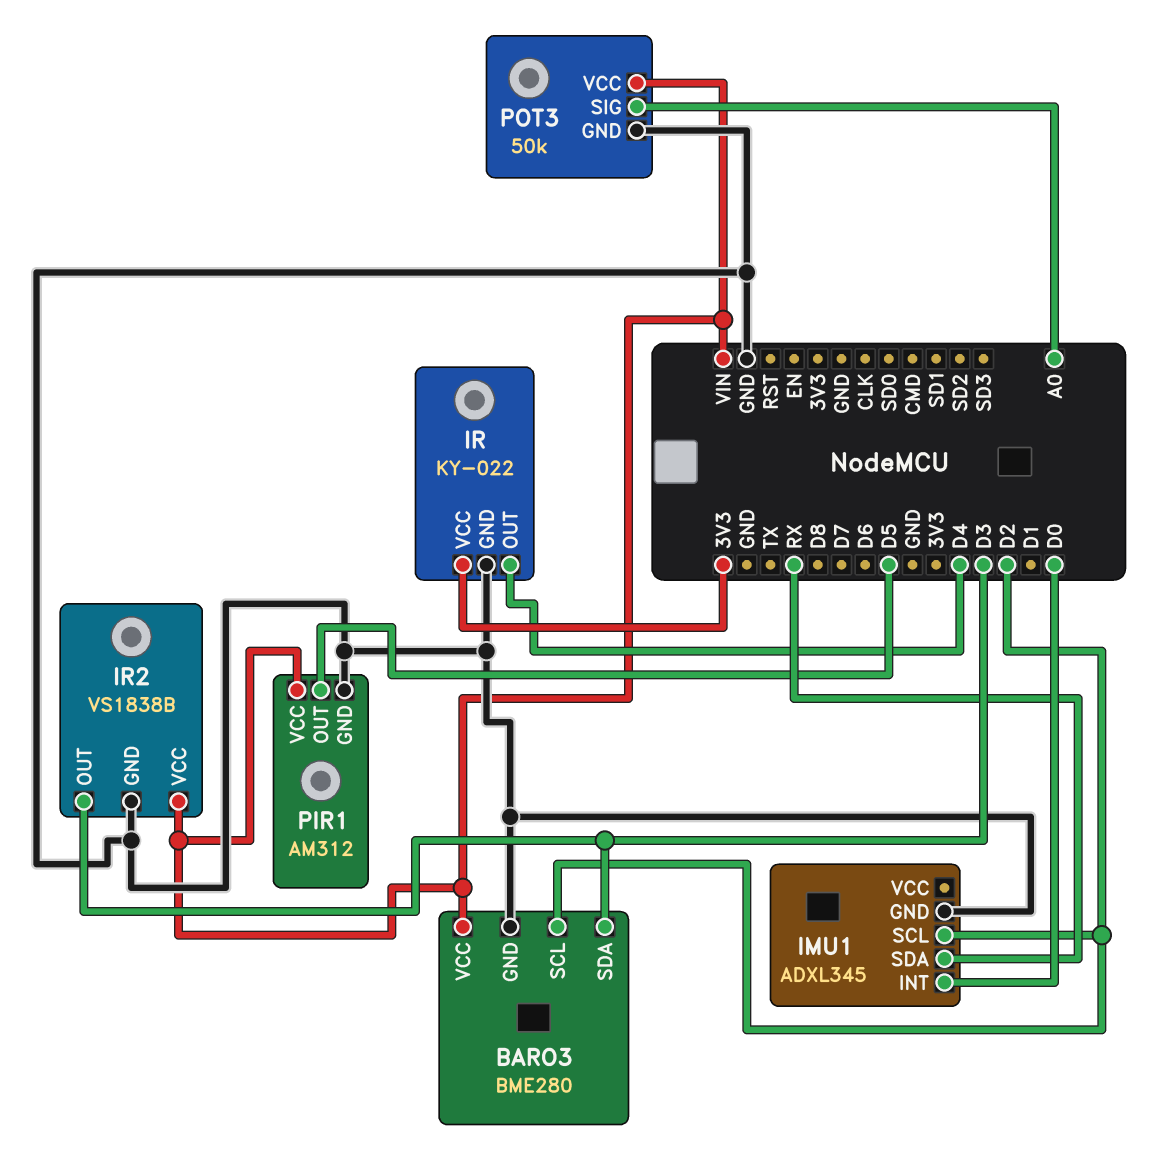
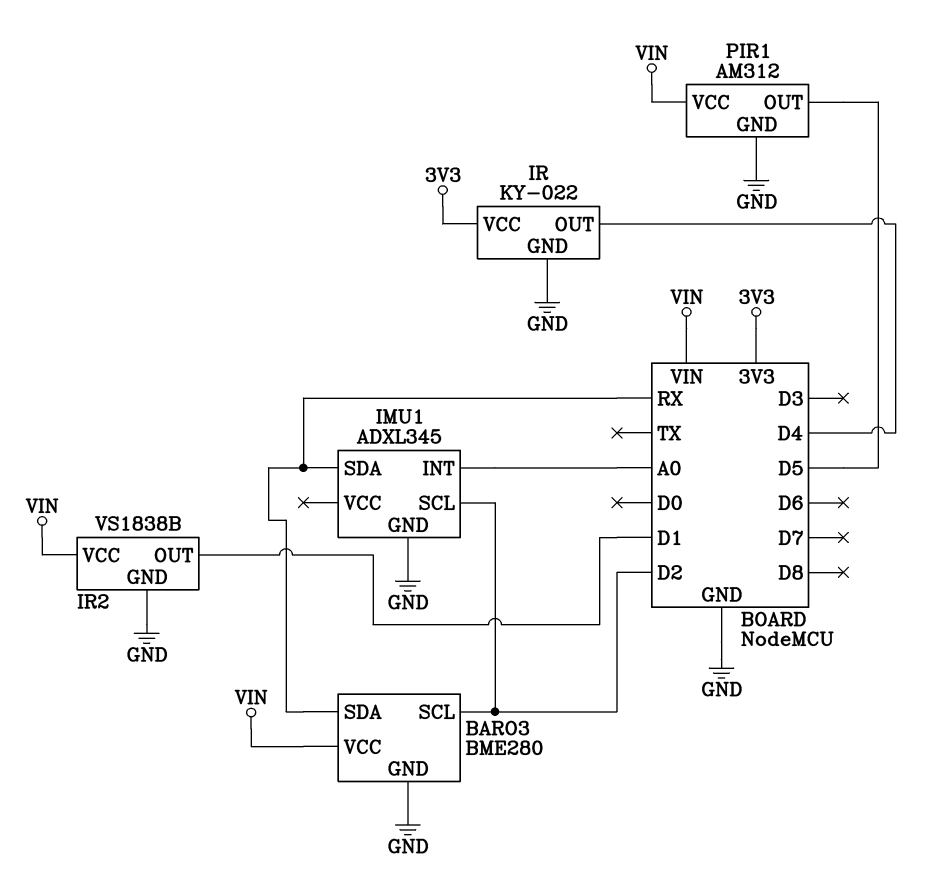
BARO3 pin SDA: D3 -> RX
IMU1 pin INT: D0 -> A0
IR2 pin OUT: D3 -> D1
POT3: 50k -> none
POT3 pin GND: GND -> none
POT3 pin SIG: A0 -> none
POT3 pin VCC: VIN -> none

